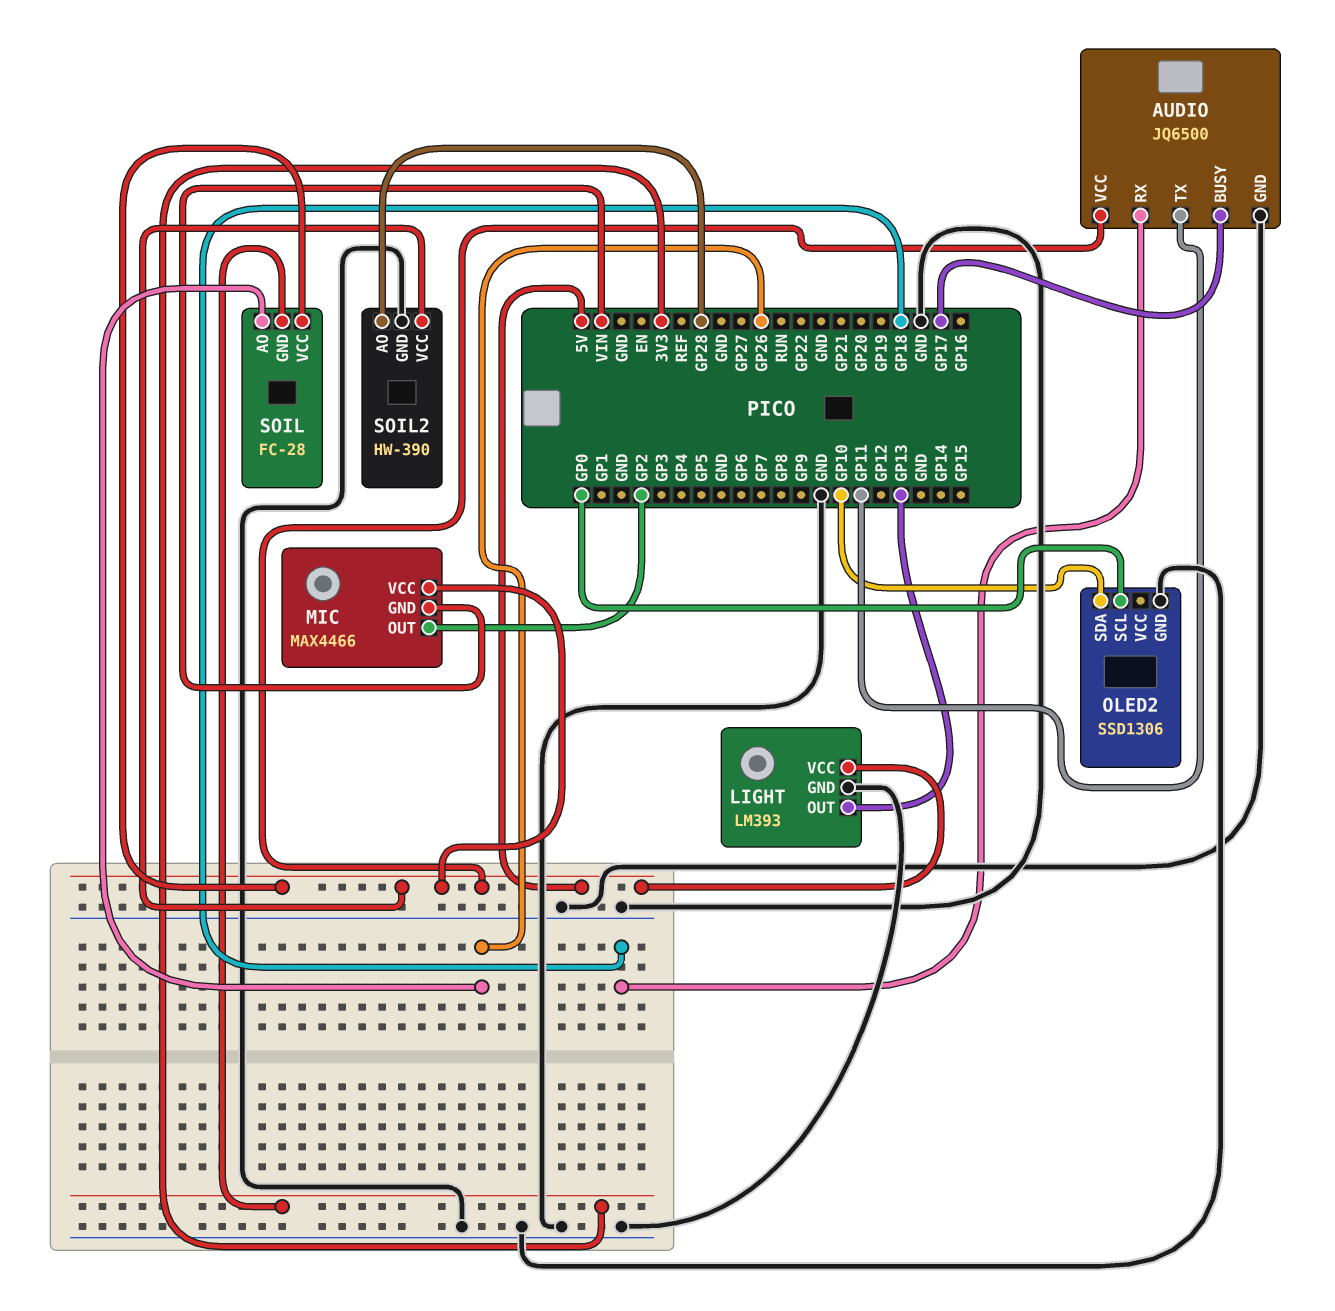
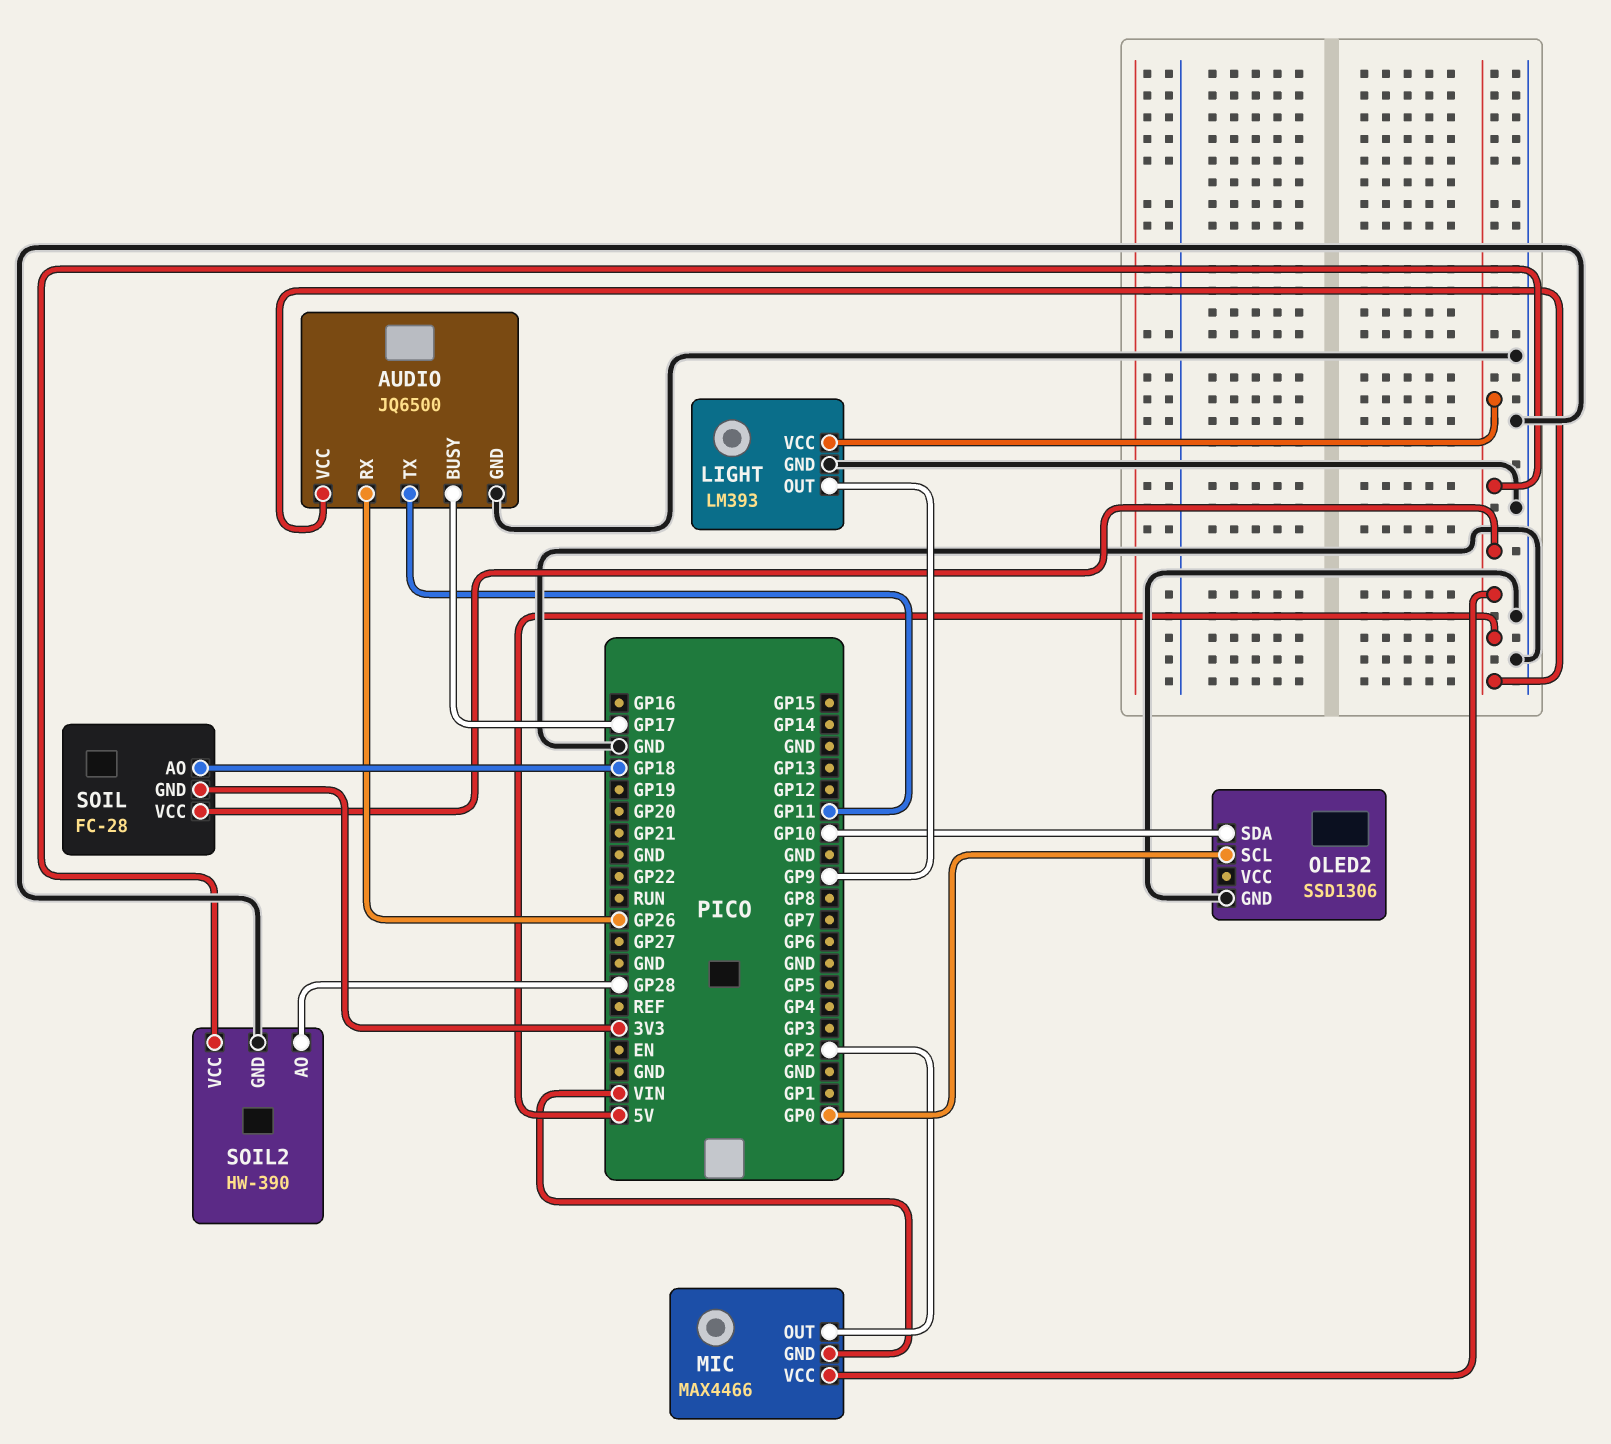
AUDIO pin RX: GP18 -> GP26
LIGHT pin OUT: GP13 -> GP9
SOIL pin AO: GP26 -> GP18

